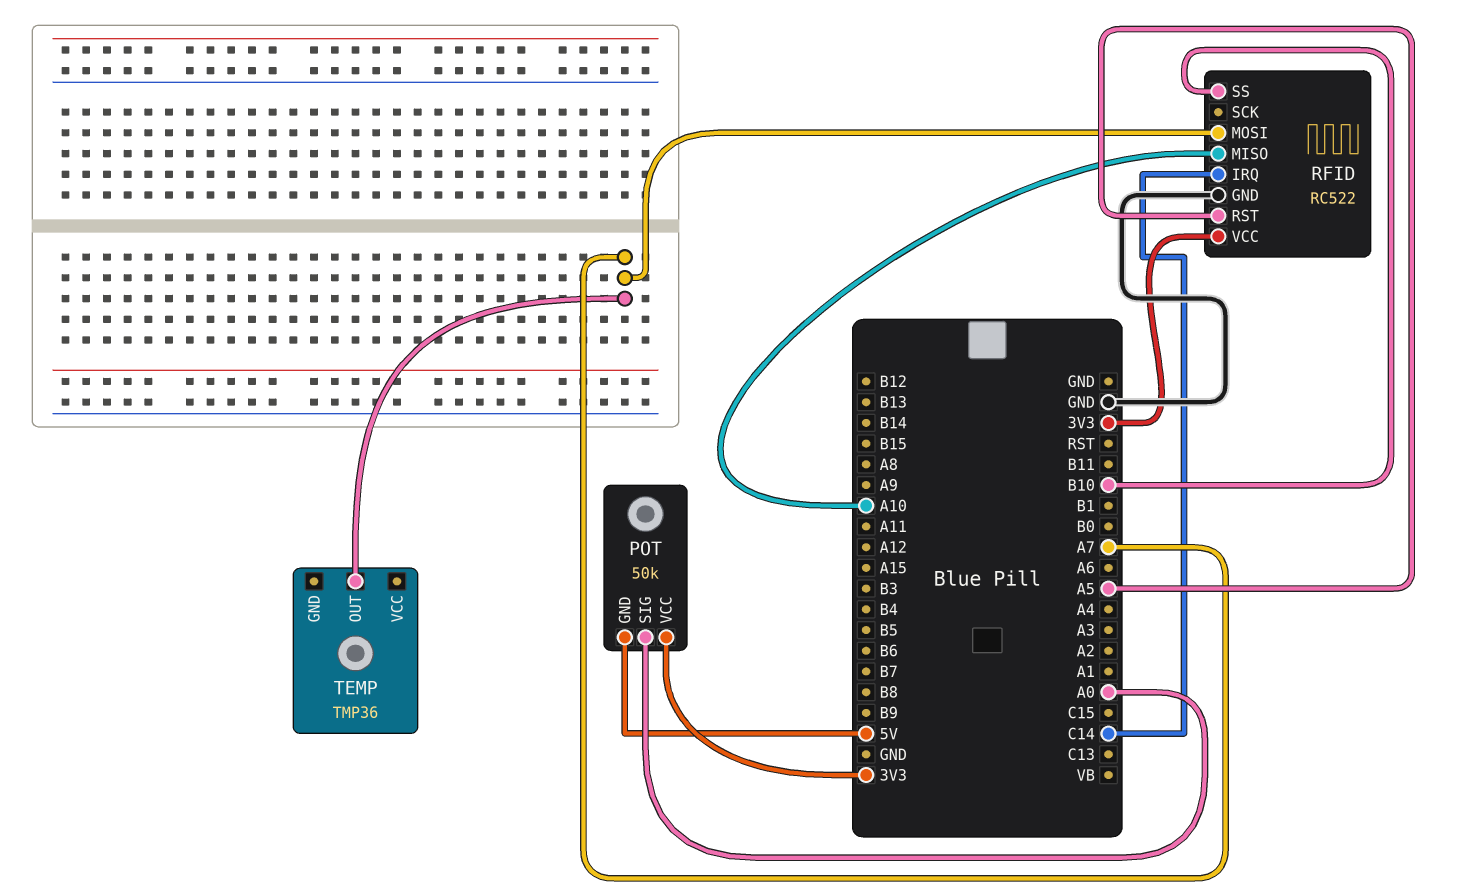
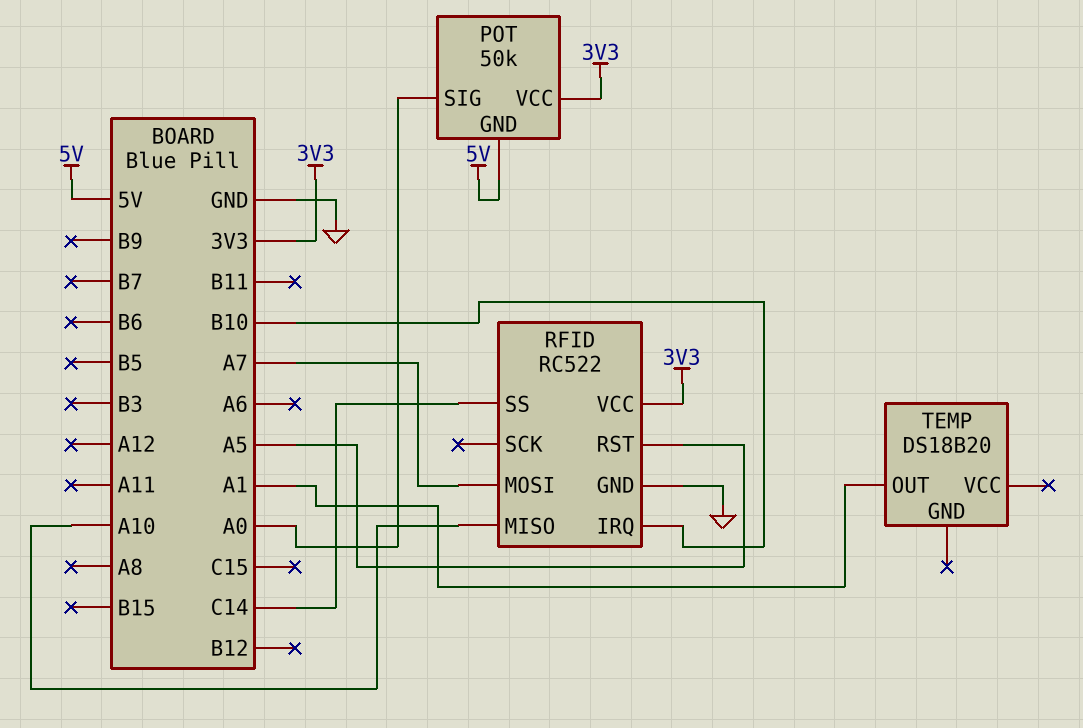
RFID pin IRQ: C14 -> B10
RFID pin SS: B10 -> C14
TEMP: TMP36 -> DS18B20
TEMP pin OUT: A7 -> A1

